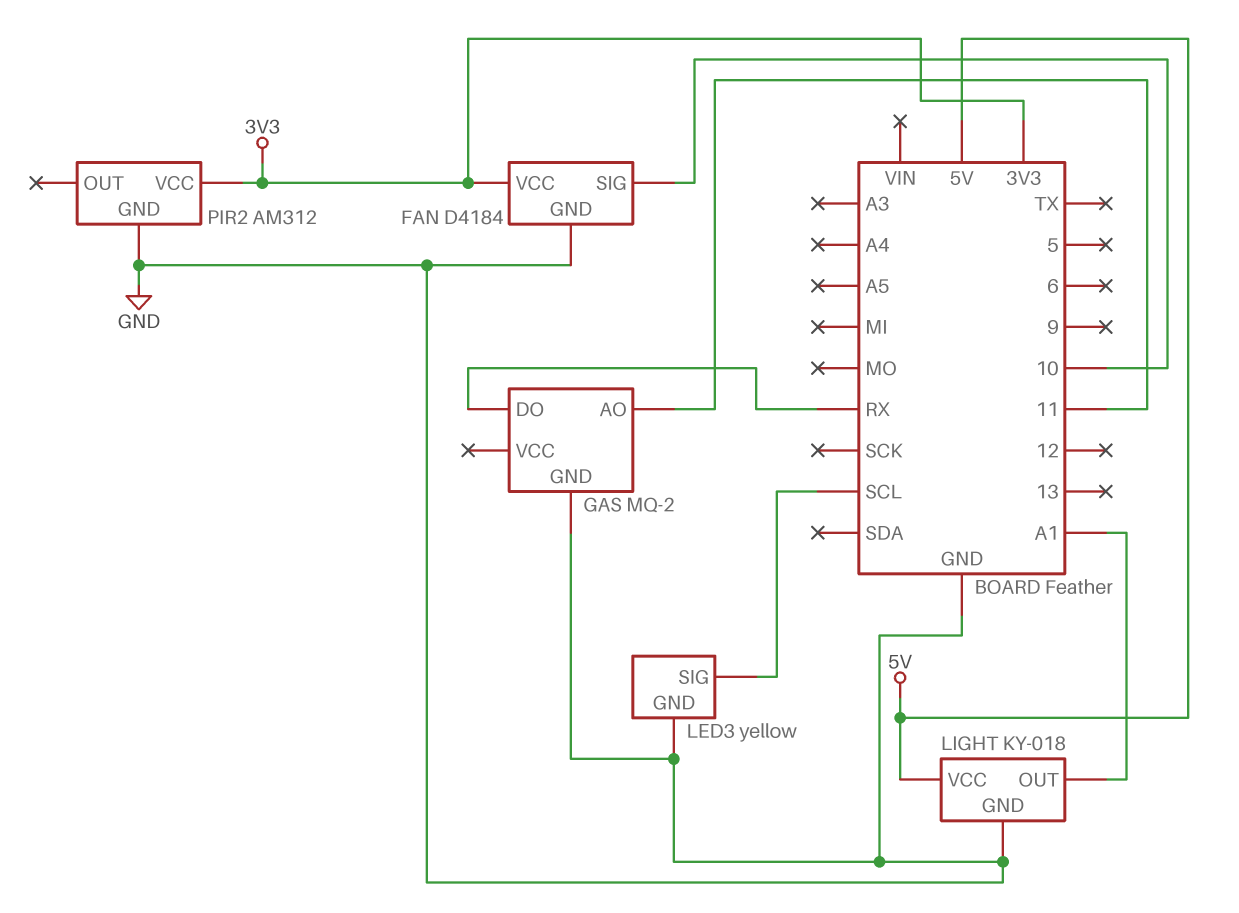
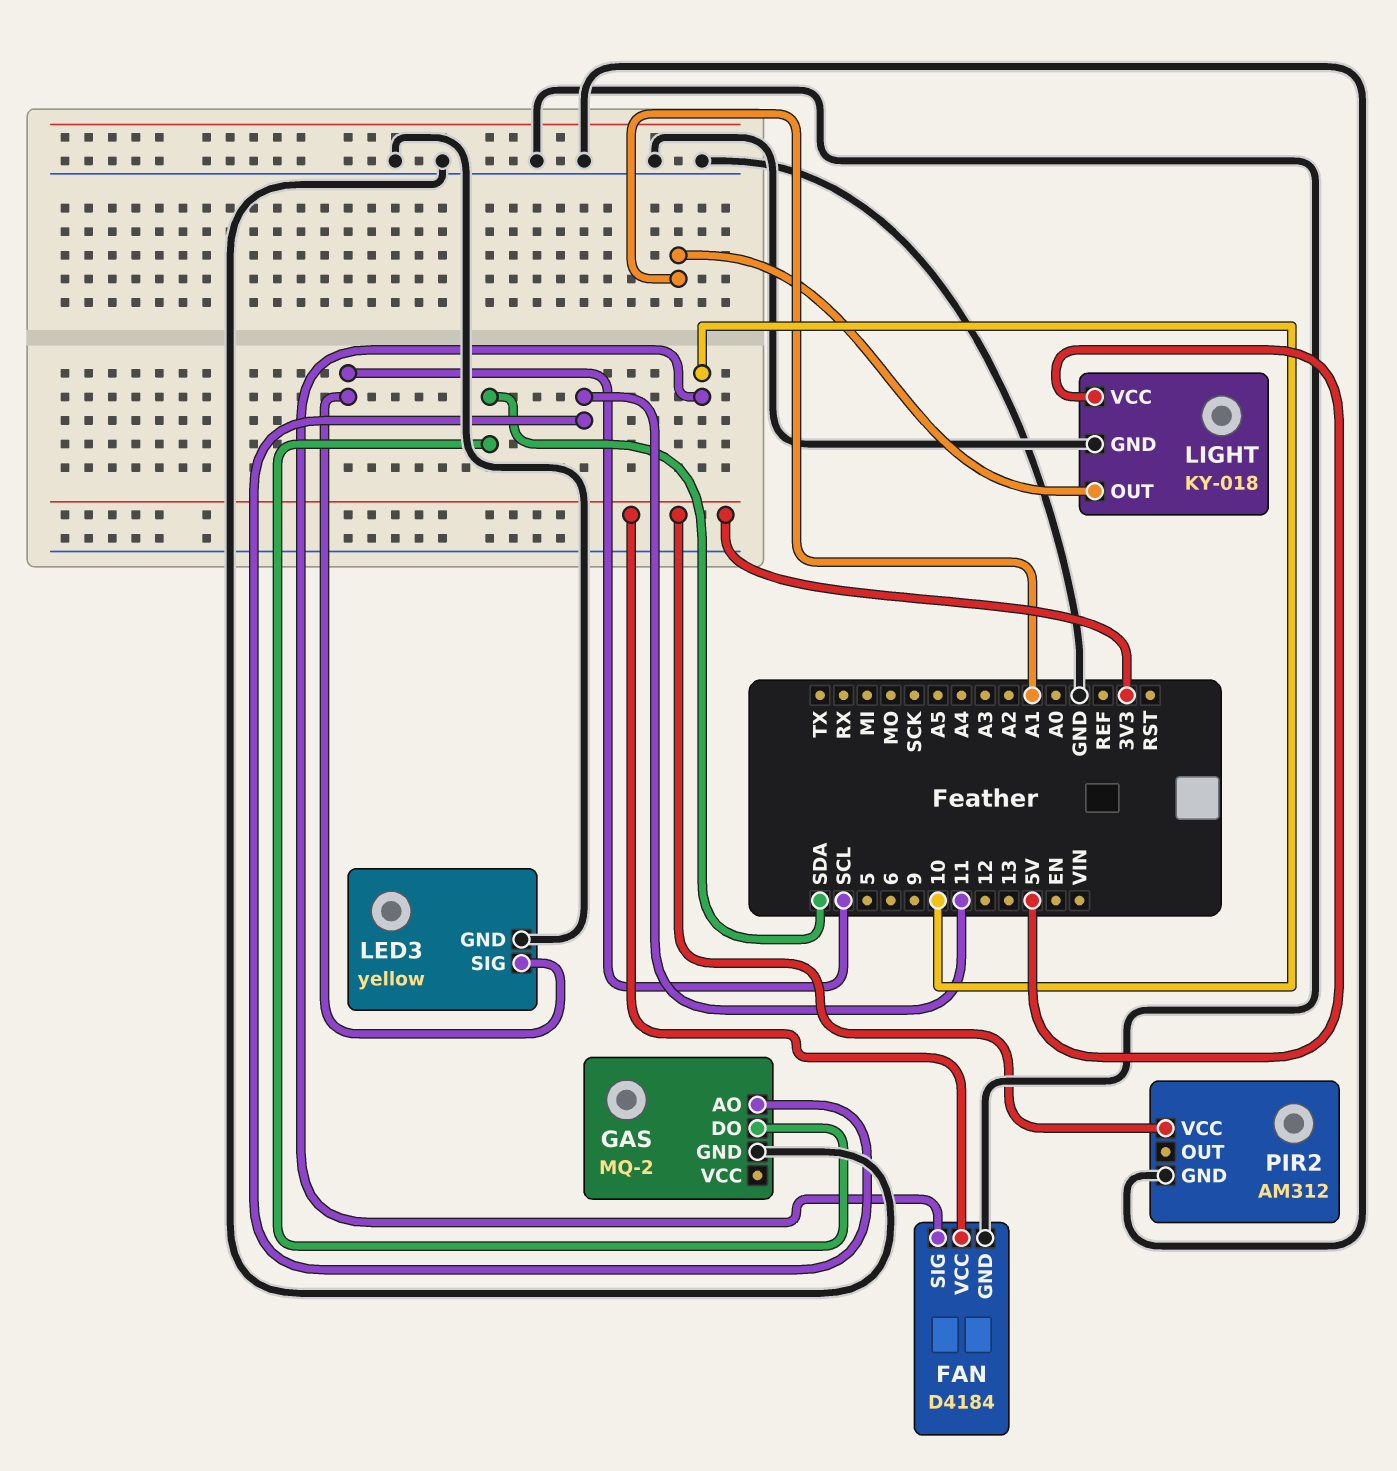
GAS pin DO: RX -> SDA

